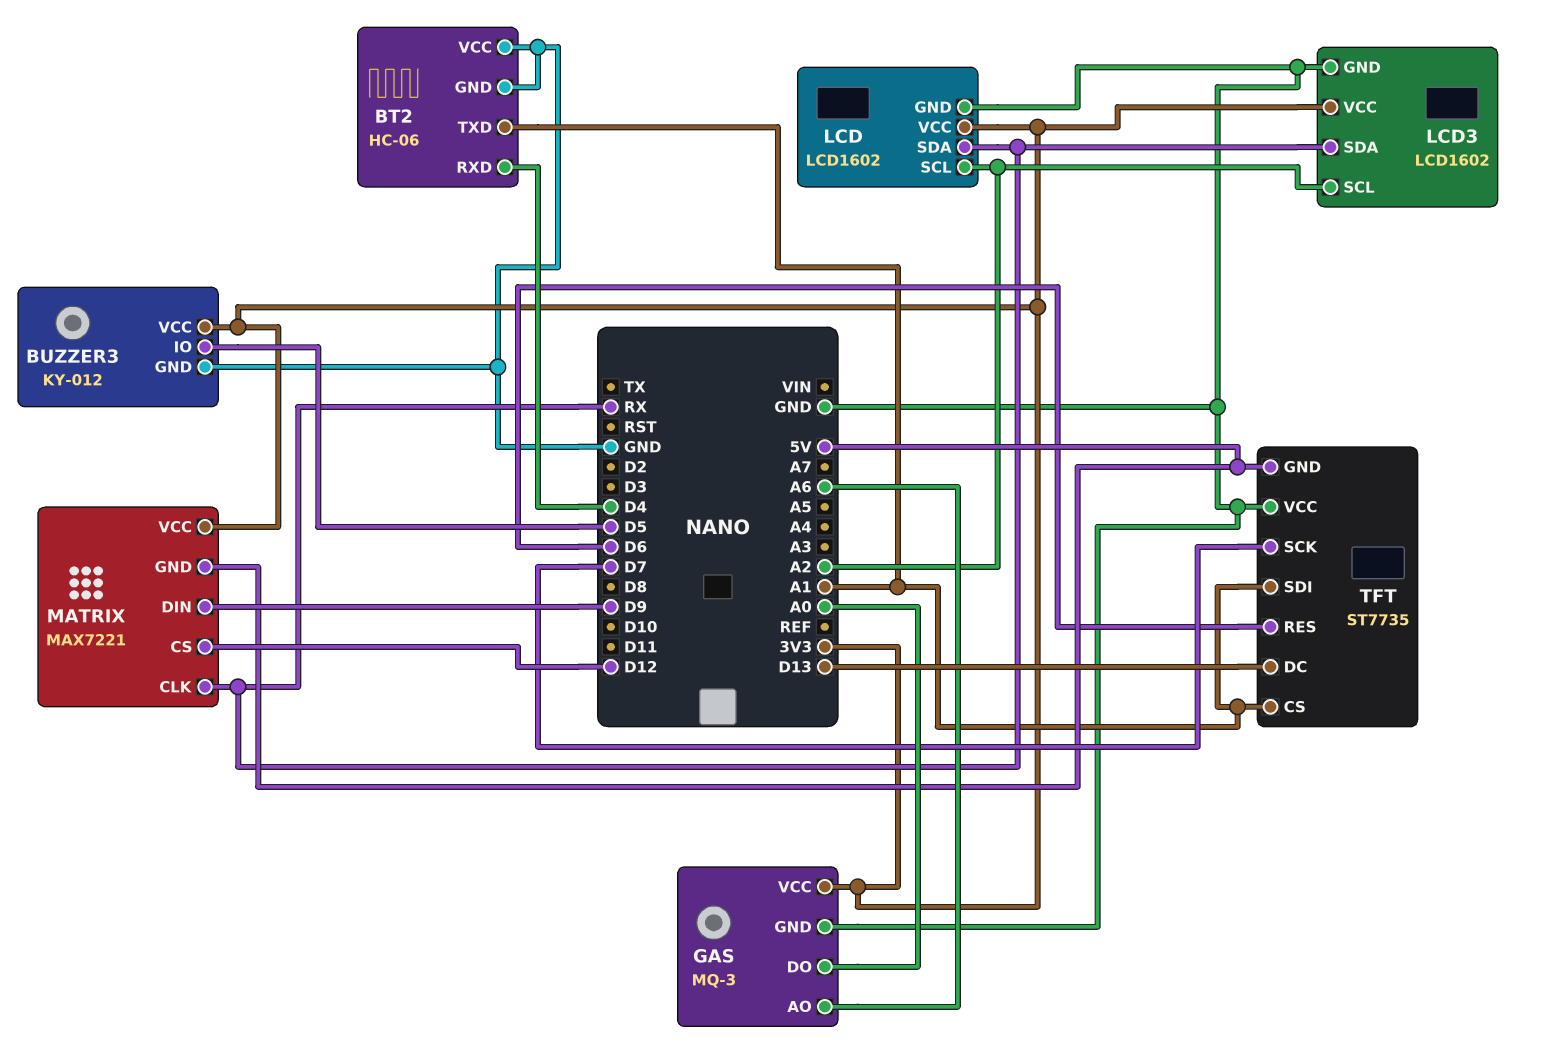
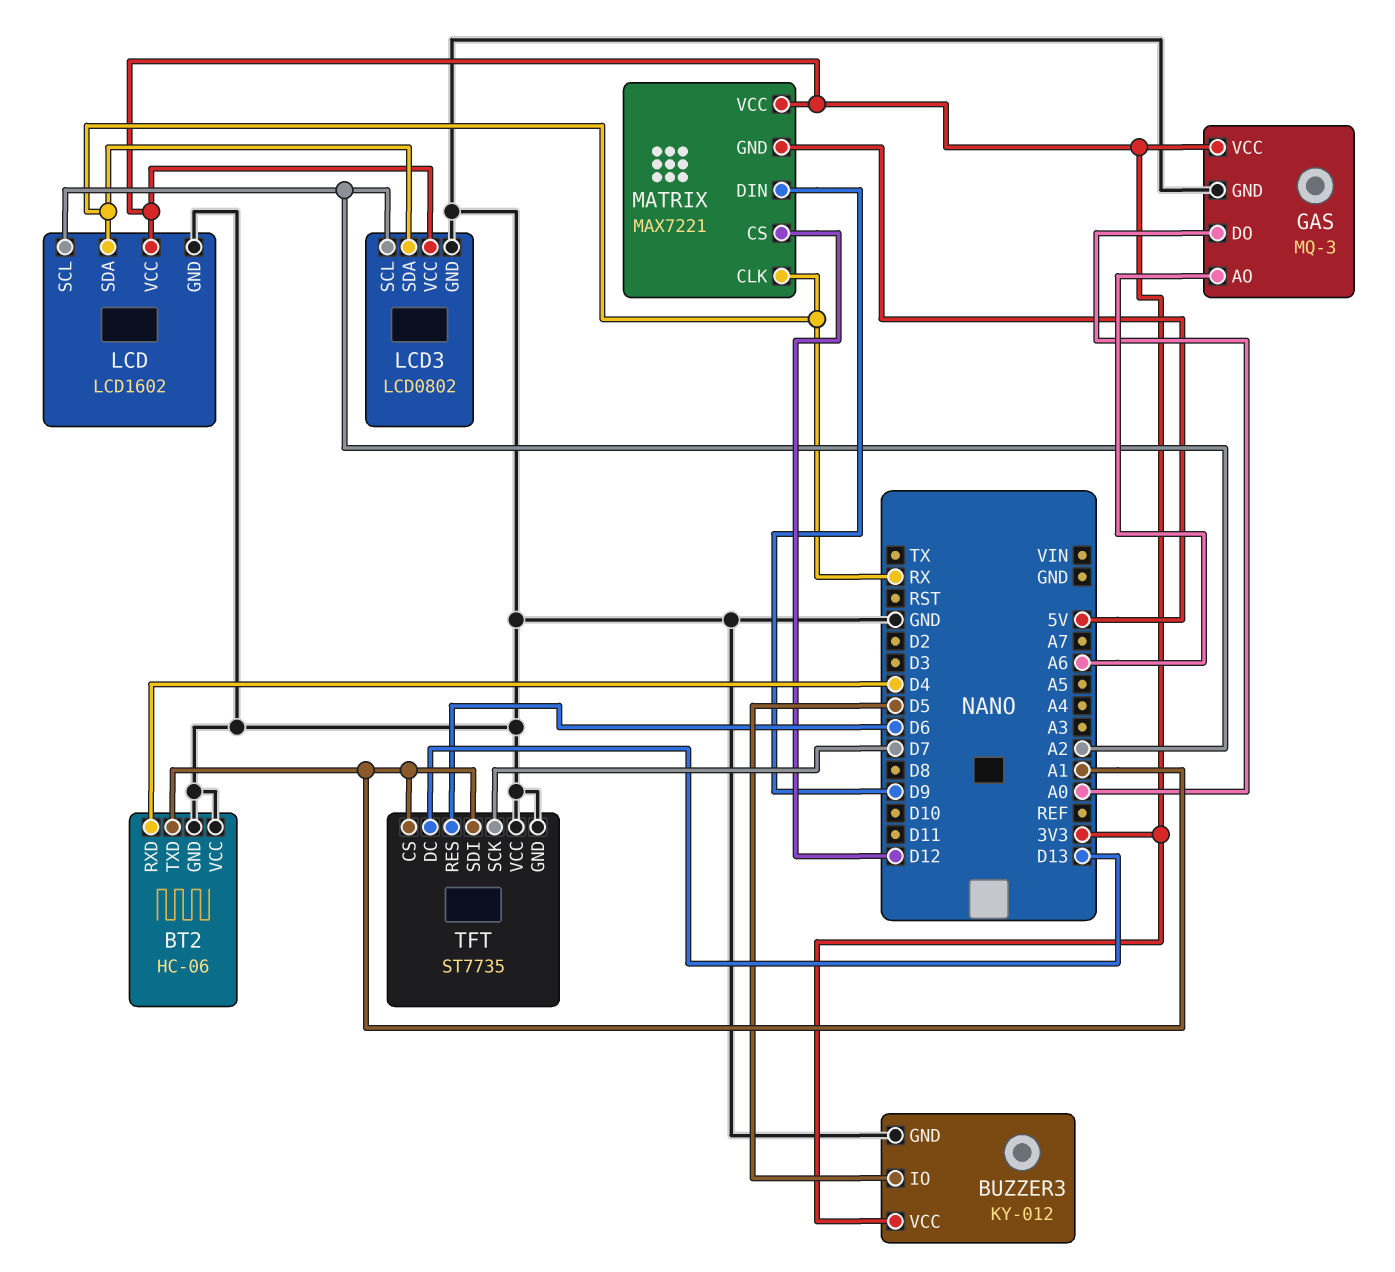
LCD3: LCD1602 -> LCD0802
TFT pin GND: 5V -> GND

